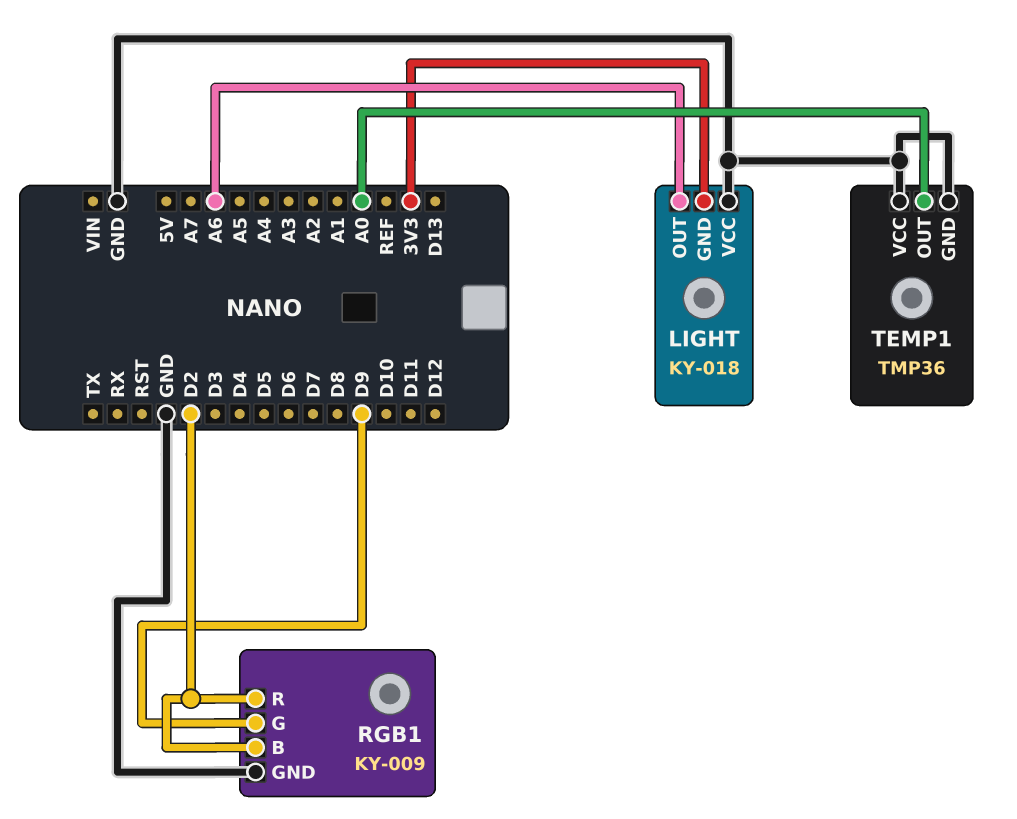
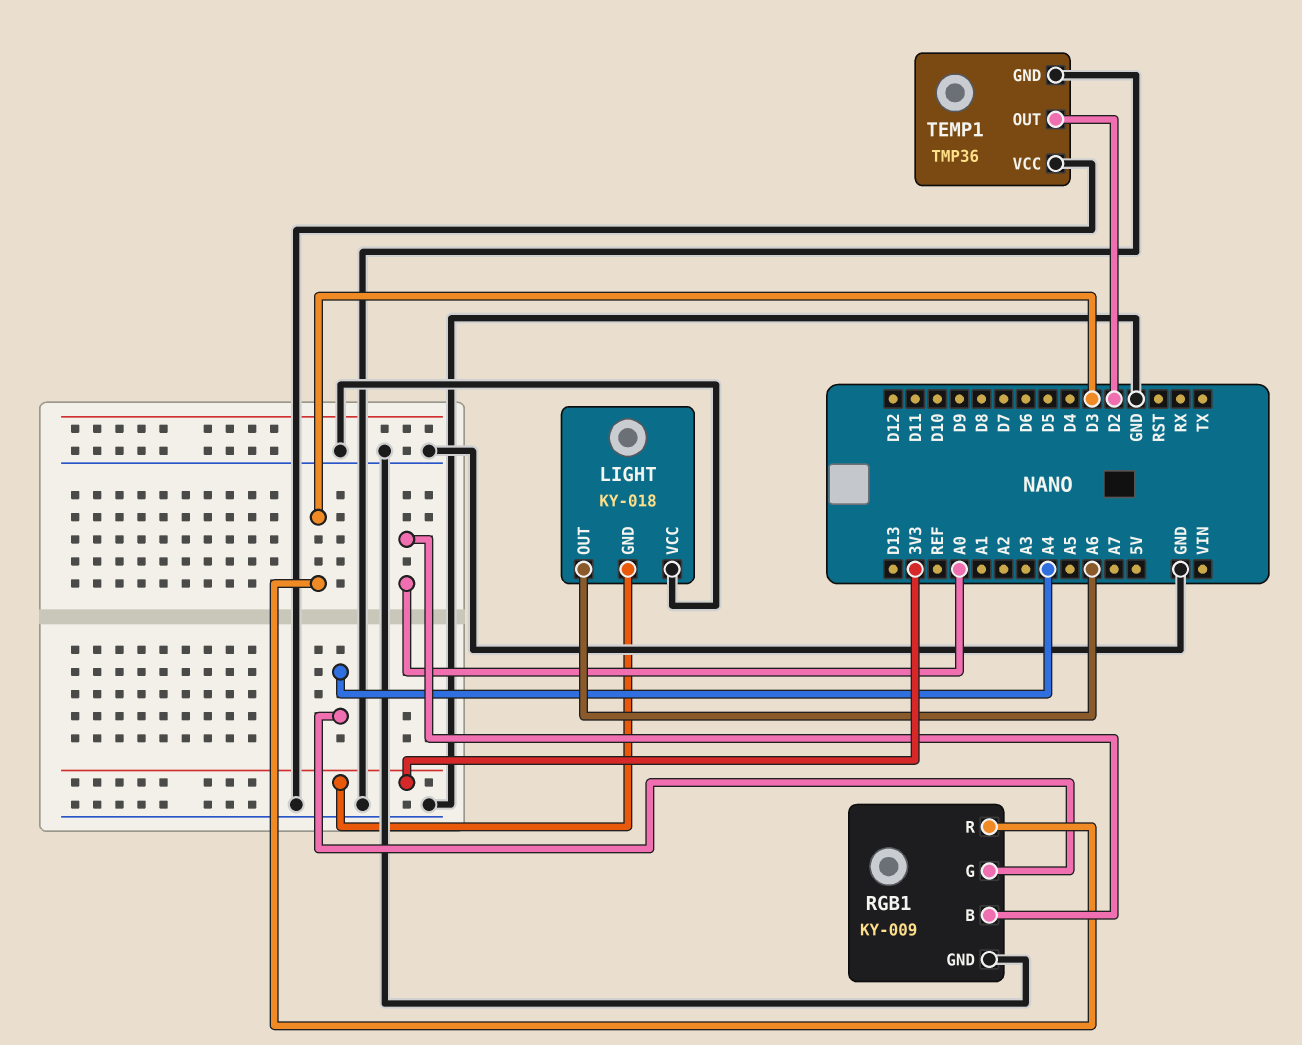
RGB1 pin B: D2 -> A0
RGB1 pin G: D9 -> A4
RGB1 pin R: D2 -> D3
TEMP1 pin OUT: A0 -> D2

